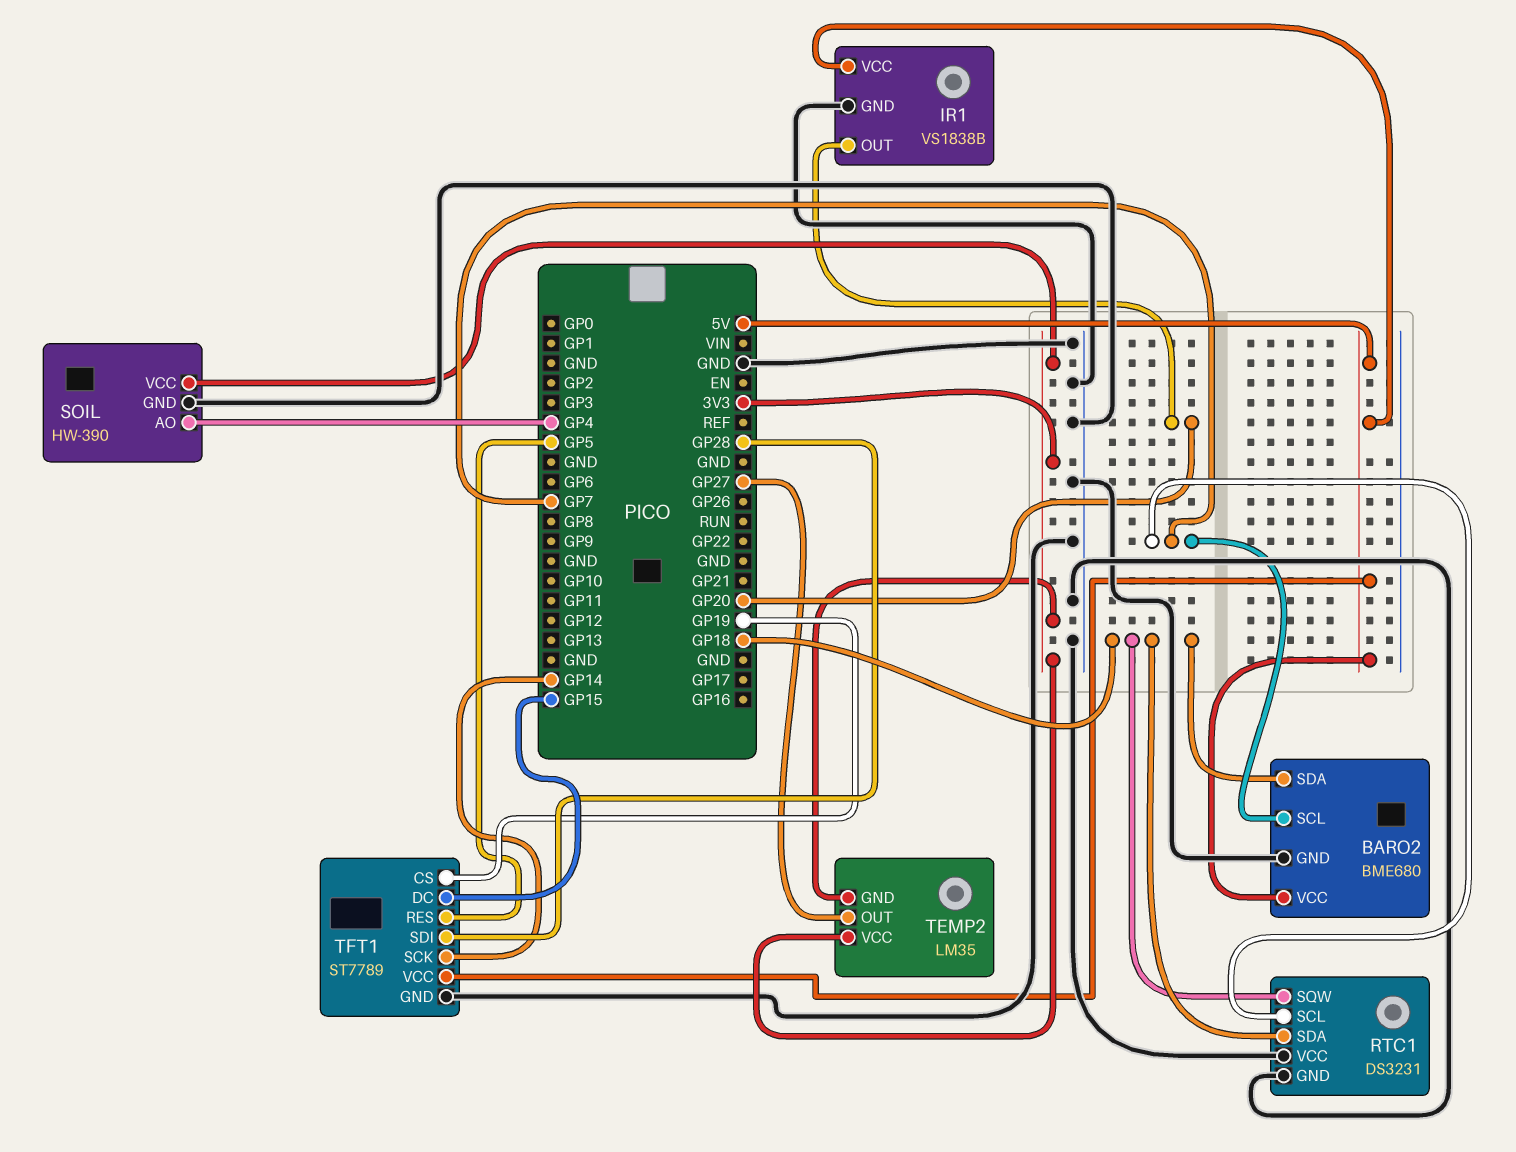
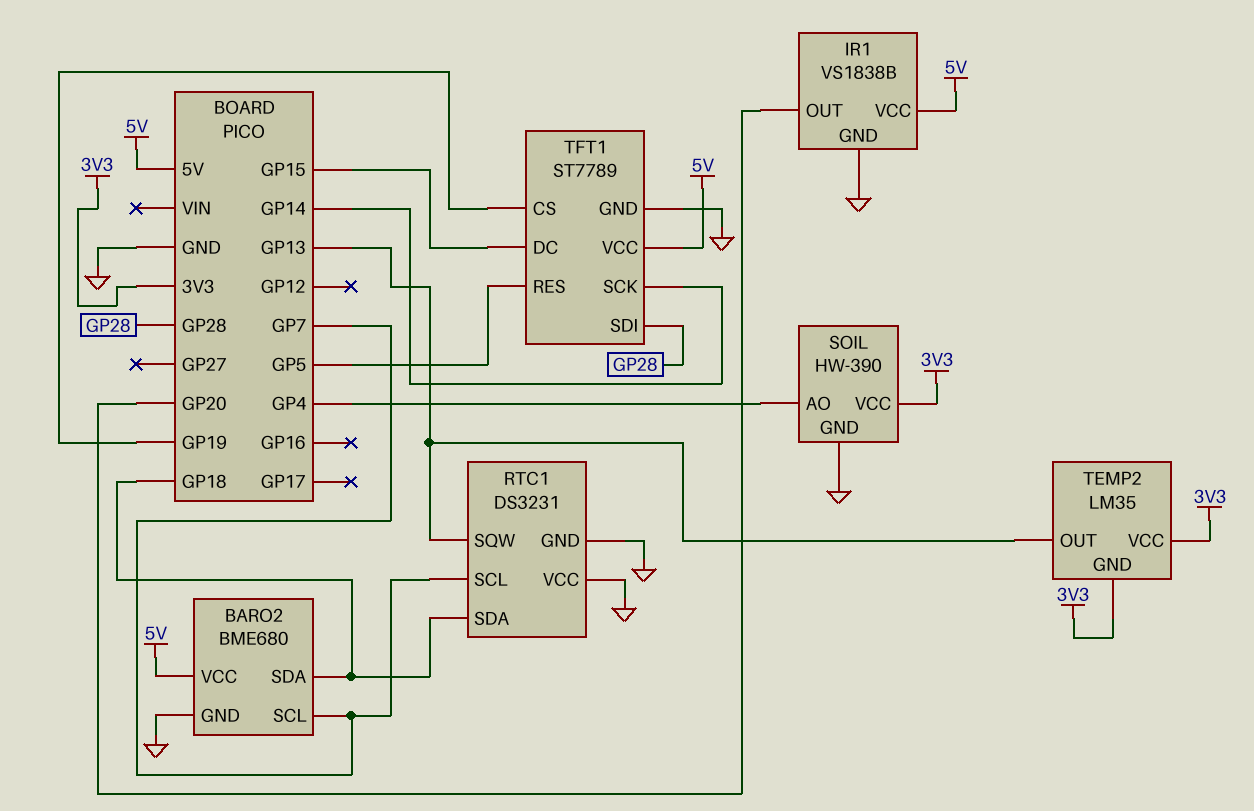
RTC1 pin SQW: GP18 -> GP13
TEMP2 pin OUT: GP27 -> GP13

